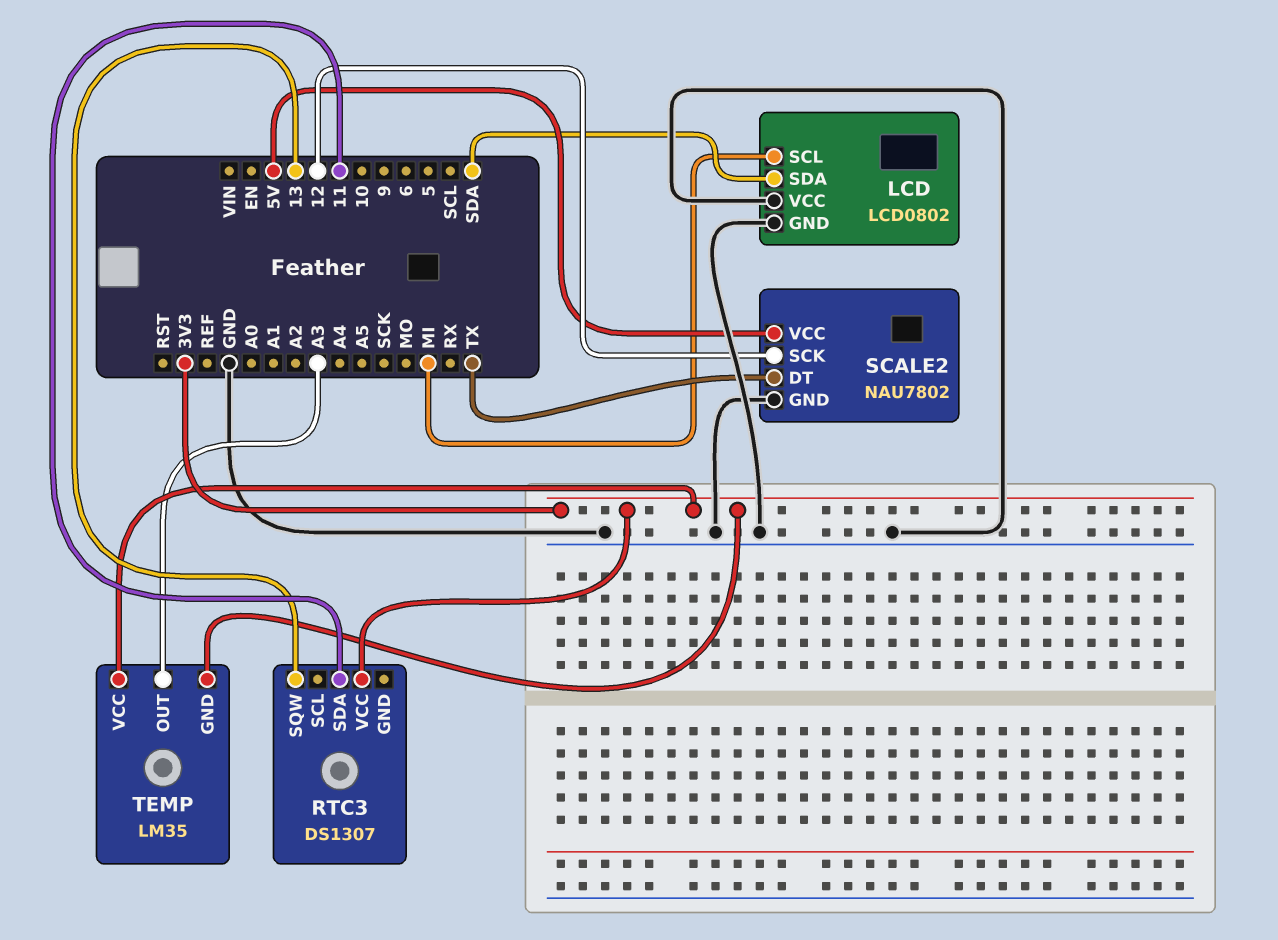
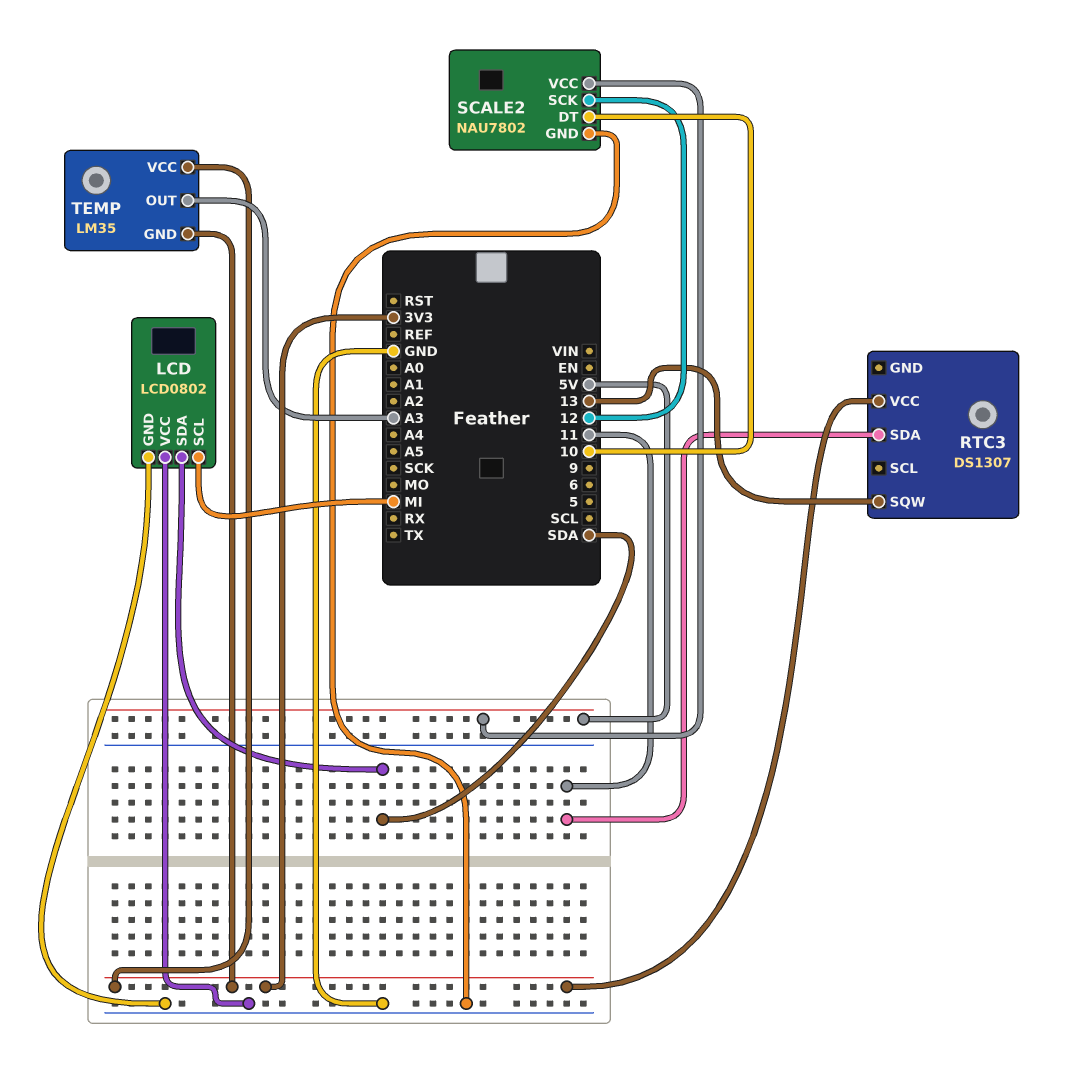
SCALE2 pin DT: TX -> 10

